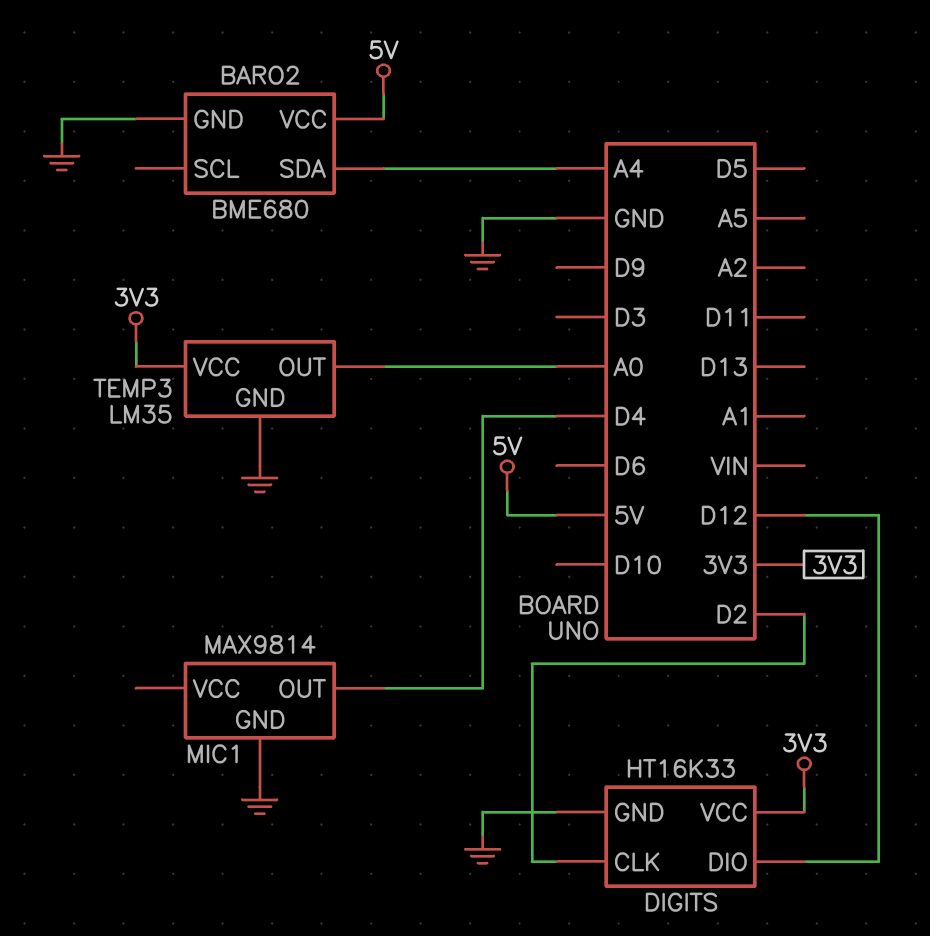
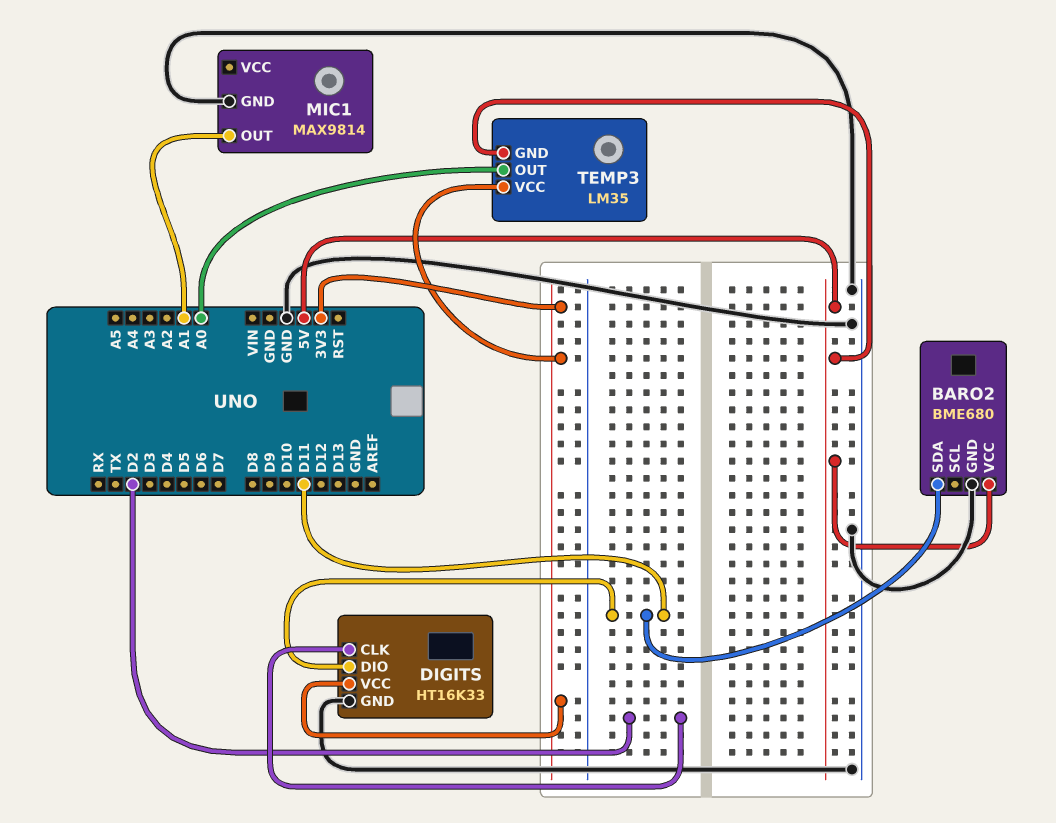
BARO2 pin SDA: A4 -> D11
DIGITS pin DIO: D12 -> D11
MIC1 pin OUT: D4 -> A1
TEMP3 pin GND: GND -> 5V

